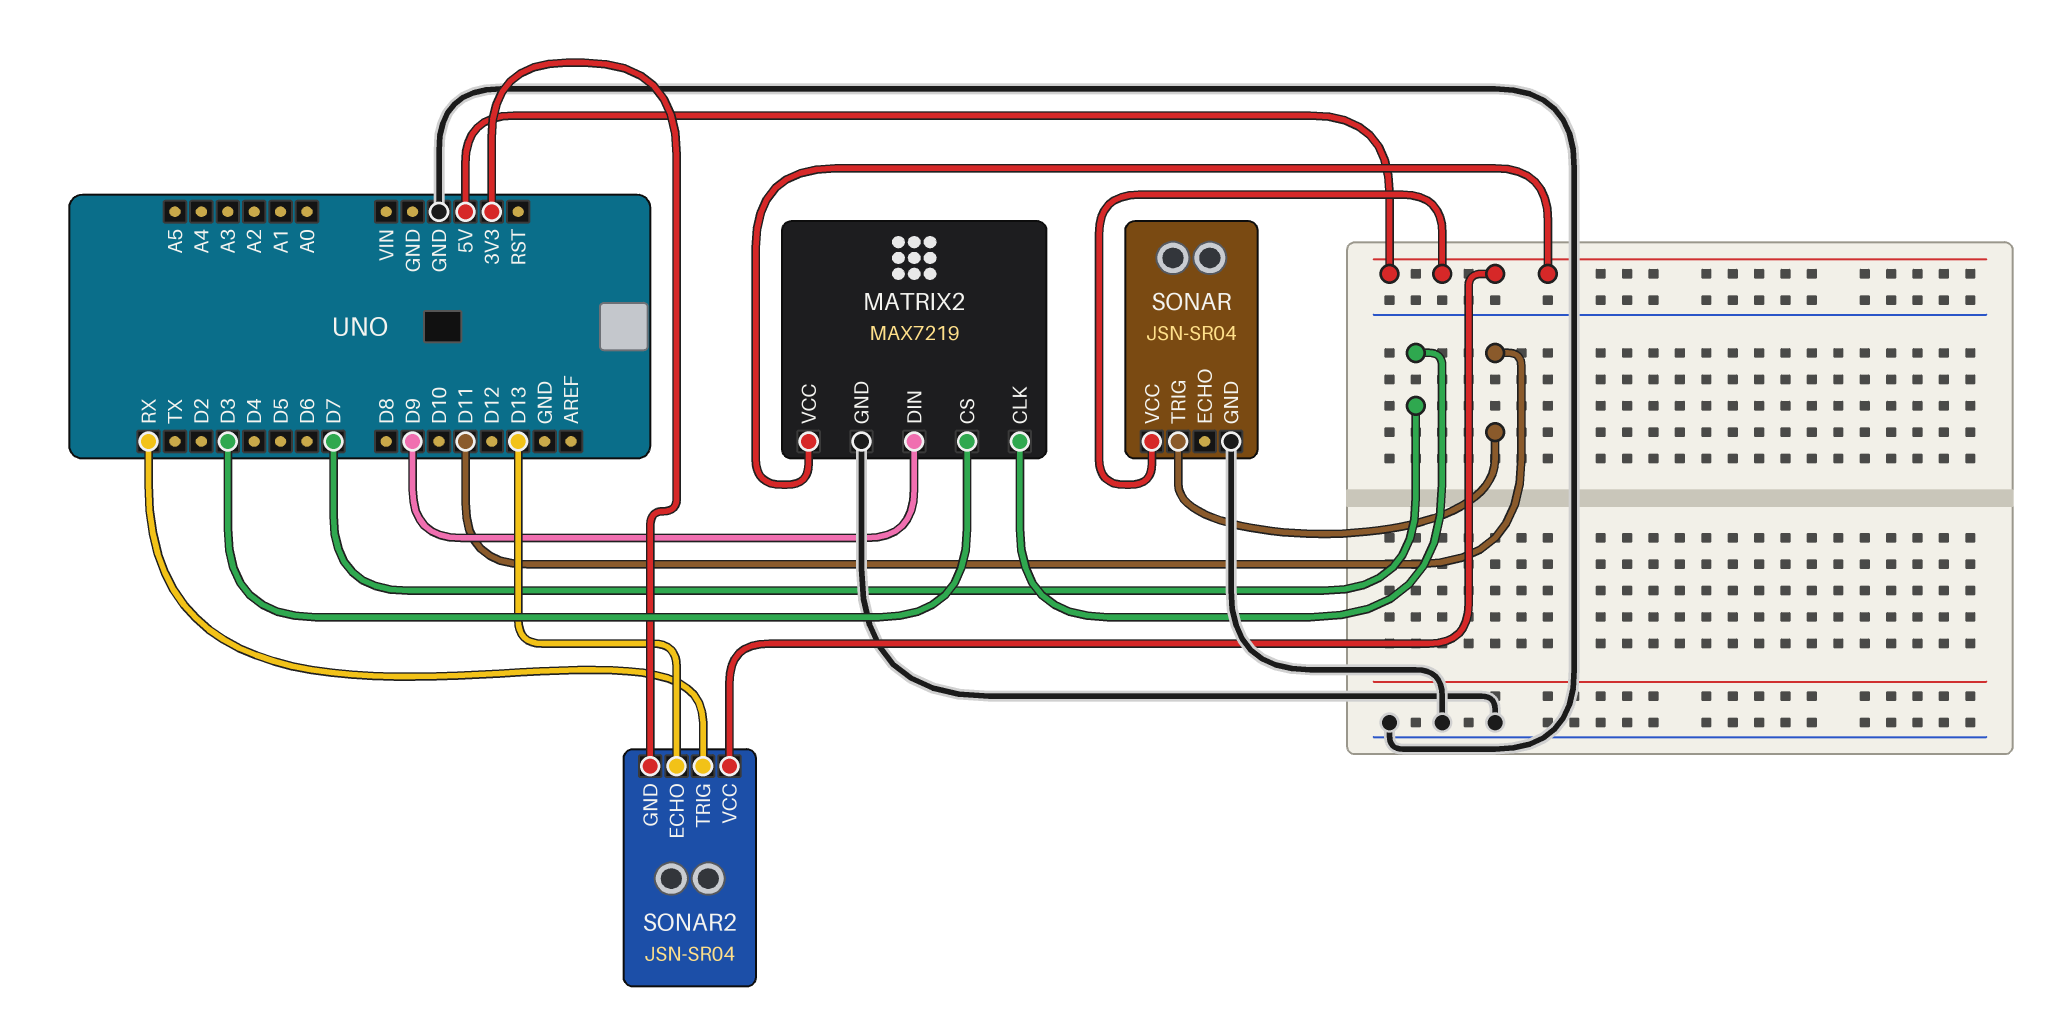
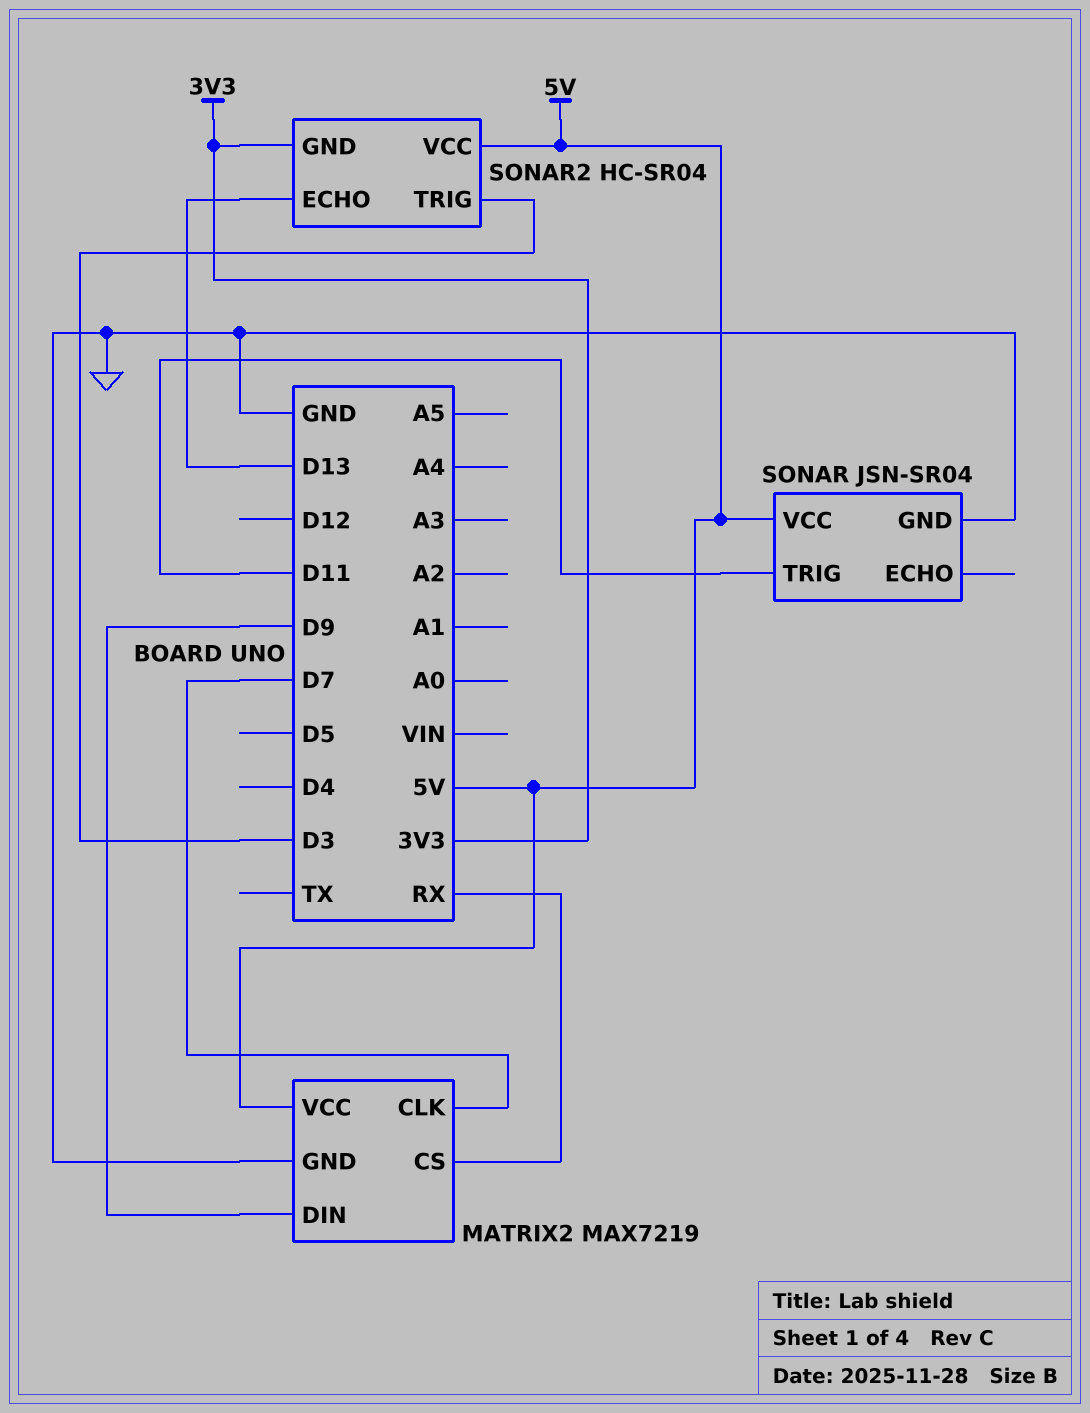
MATRIX2 pin CS: D3 -> RX
SONAR2: JSN-SR04 -> HC-SR04
SONAR2 pin TRIG: RX -> D3

